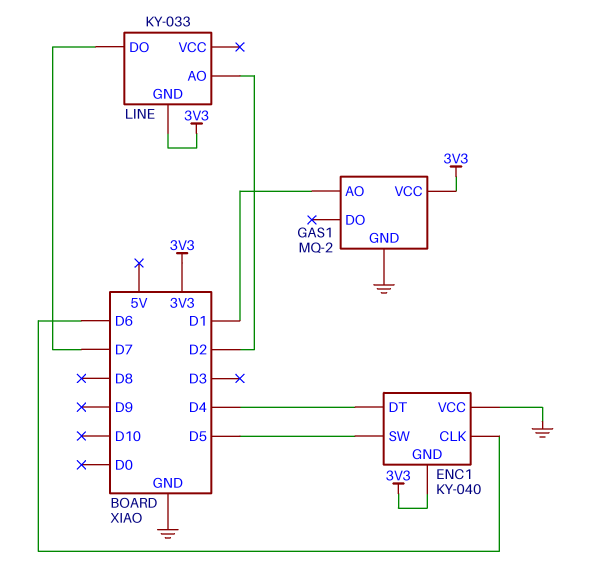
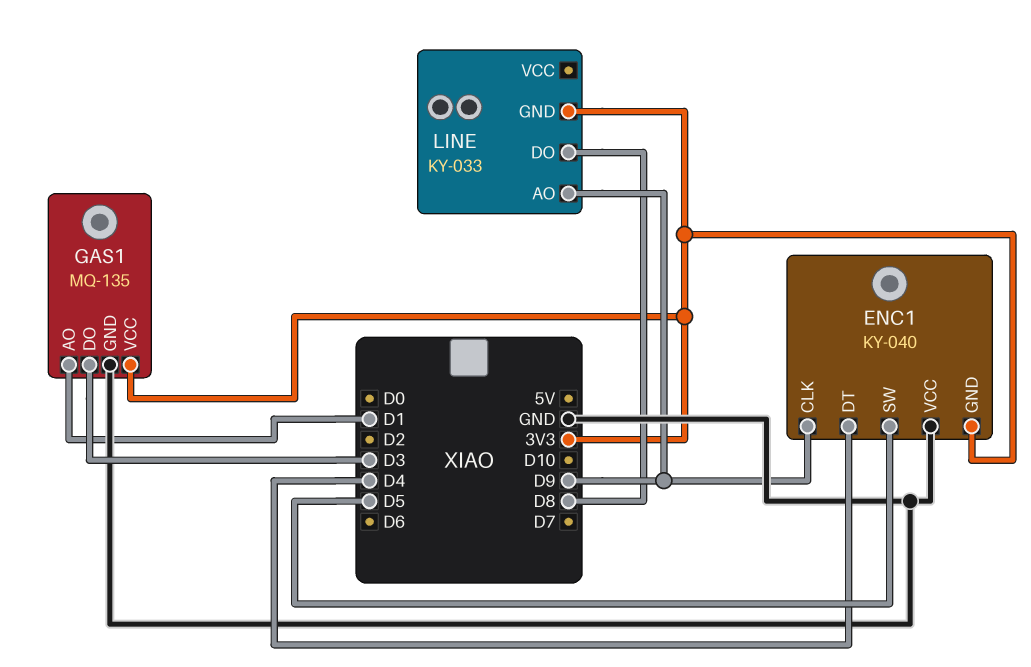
ENC1 pin CLK: D6 -> D9
GAS1: MQ-2 -> MQ-135
GAS1 pin DO: none -> D3
LINE pin AO: D2 -> D9
LINE pin DO: D7 -> D8

